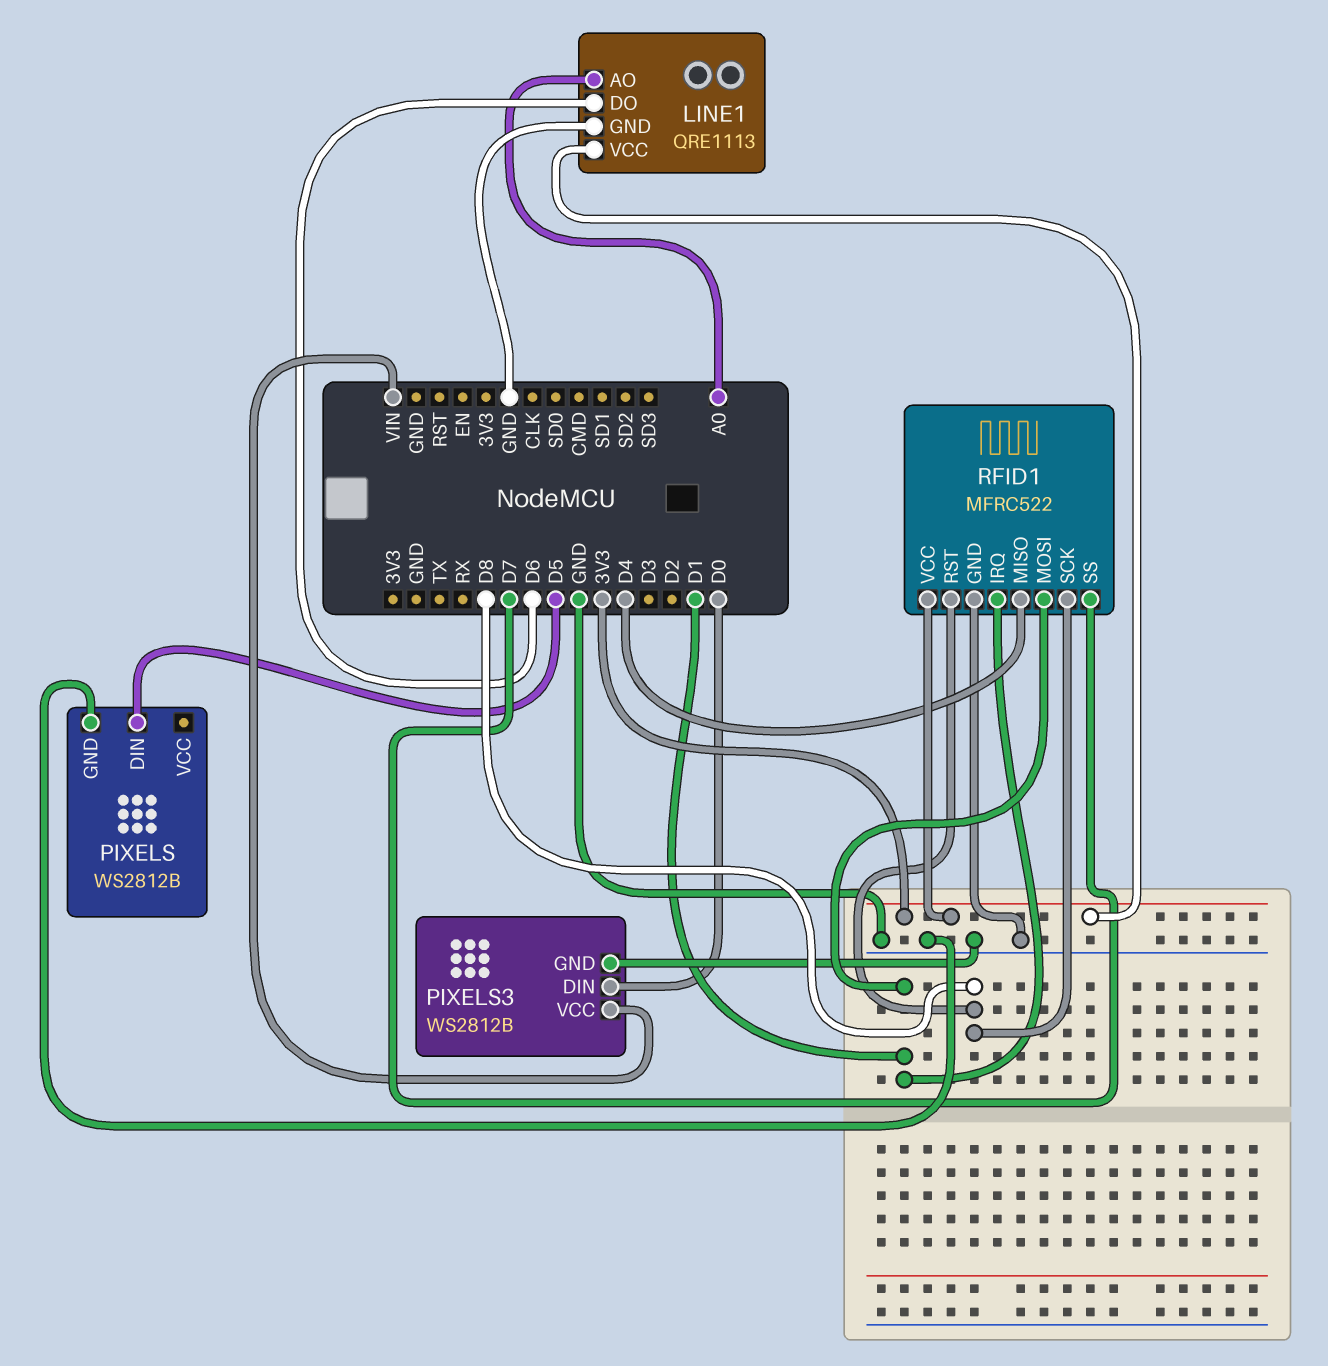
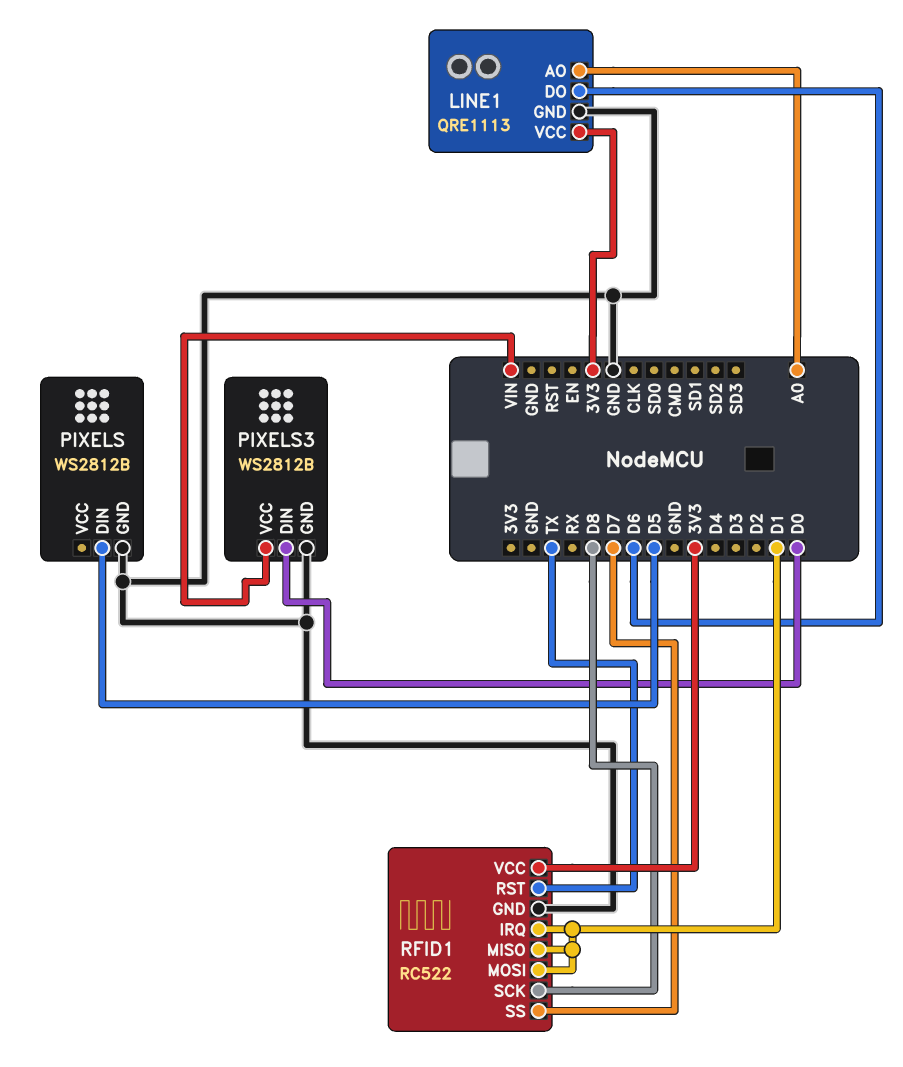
RFID1: MFRC522 -> RC522
RFID1 pin MISO: D4 -> D1
RFID1 pin RST: D8 -> TX

